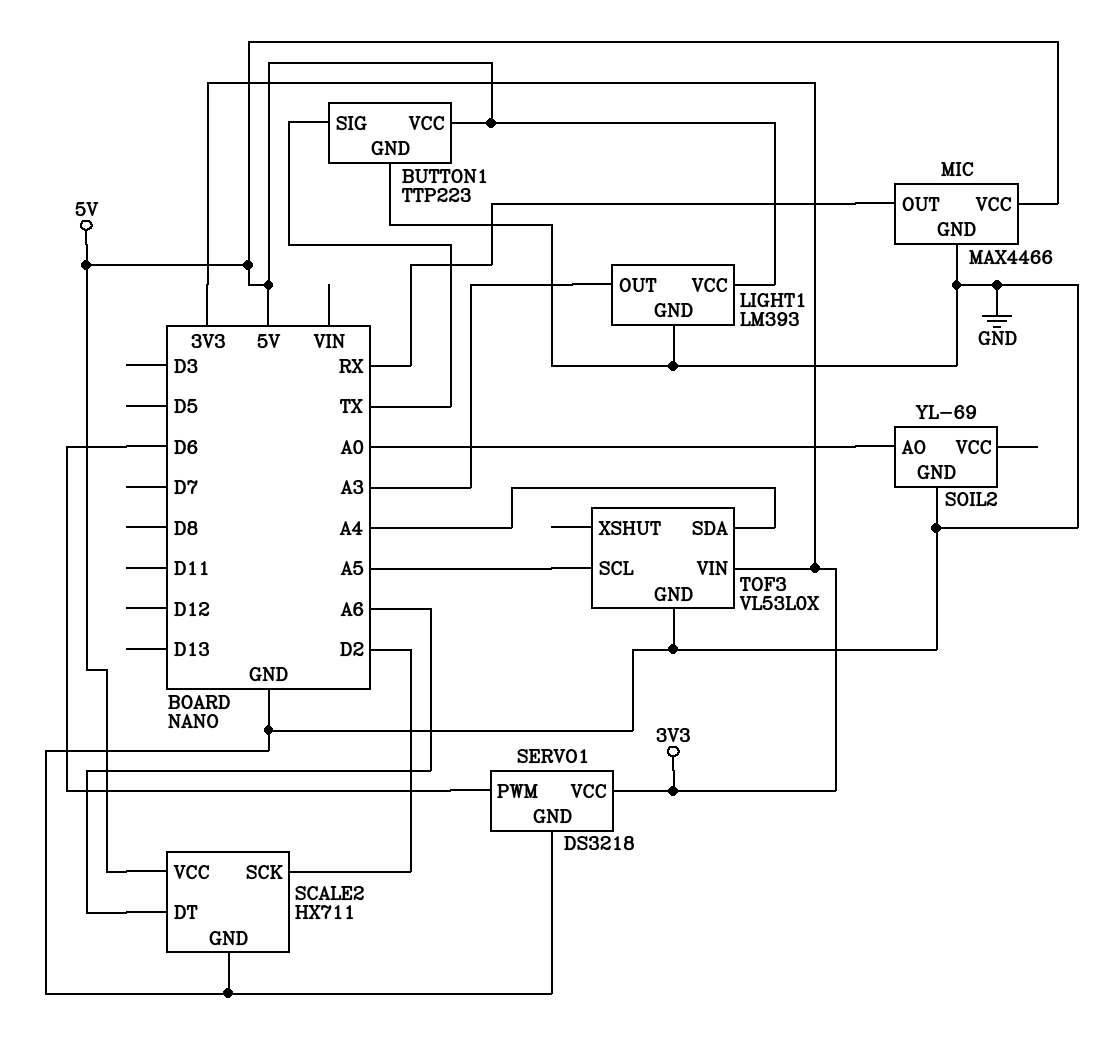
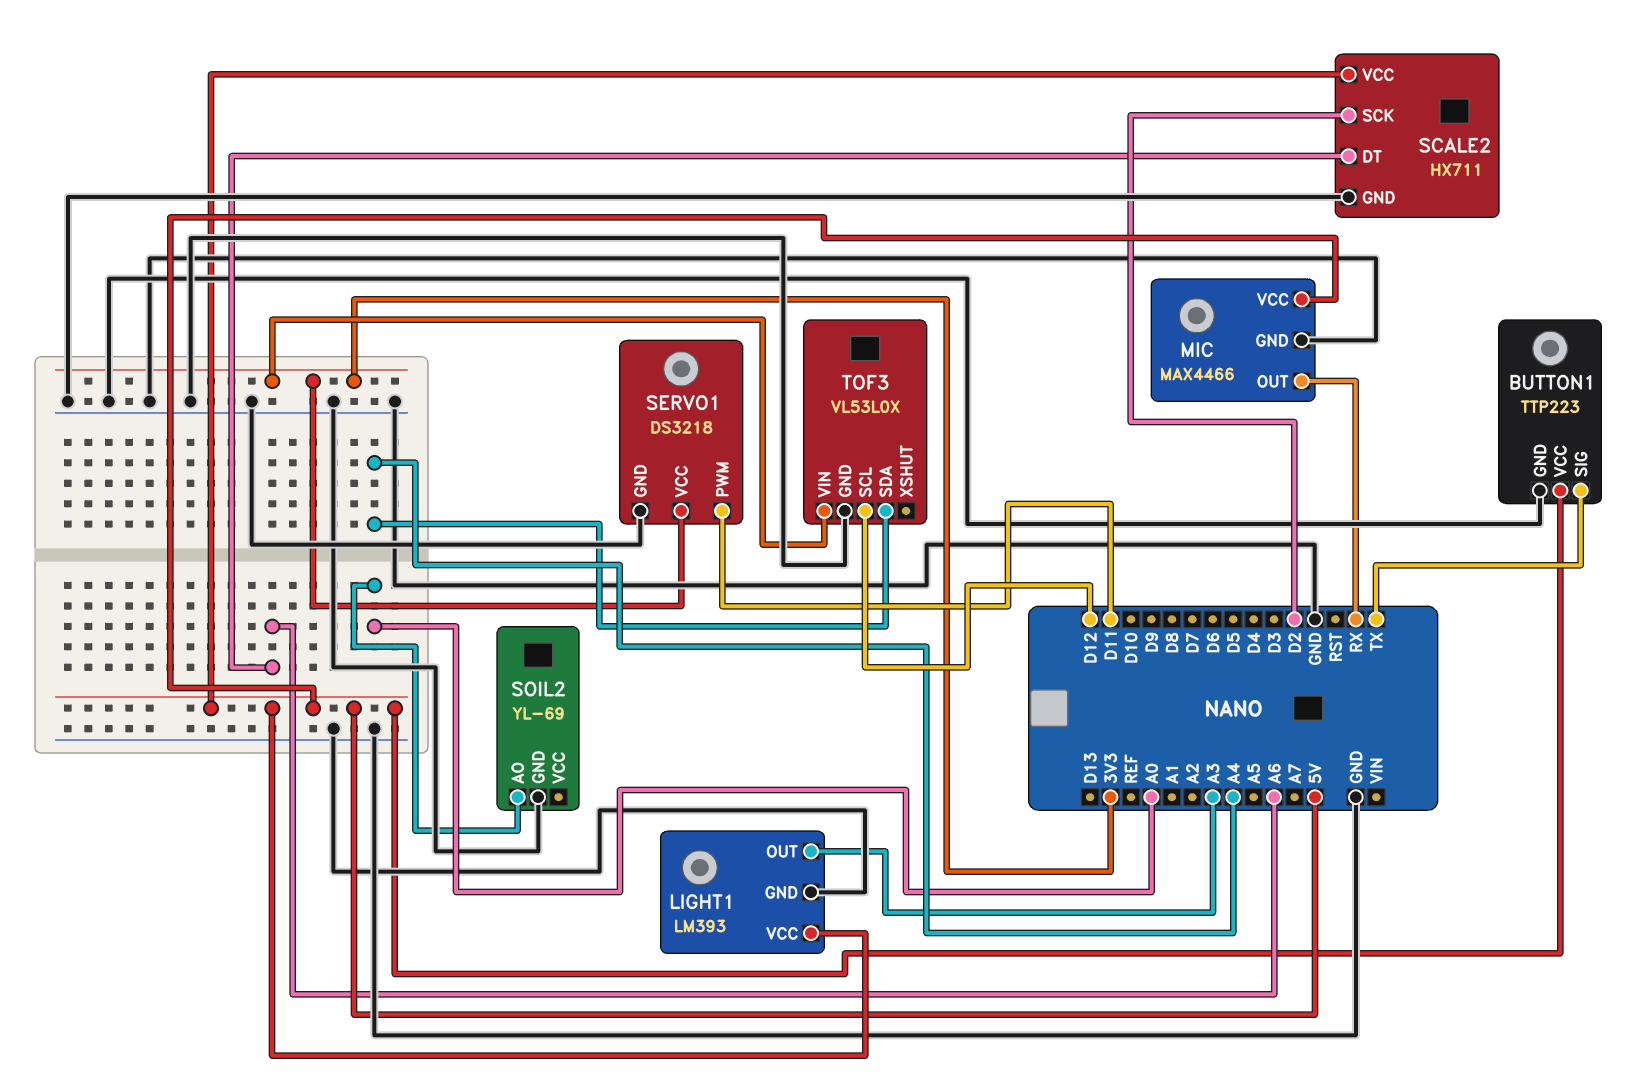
SERVO1 pin PWM: D6 -> D11
TOF3 pin SCL: A5 -> D12

